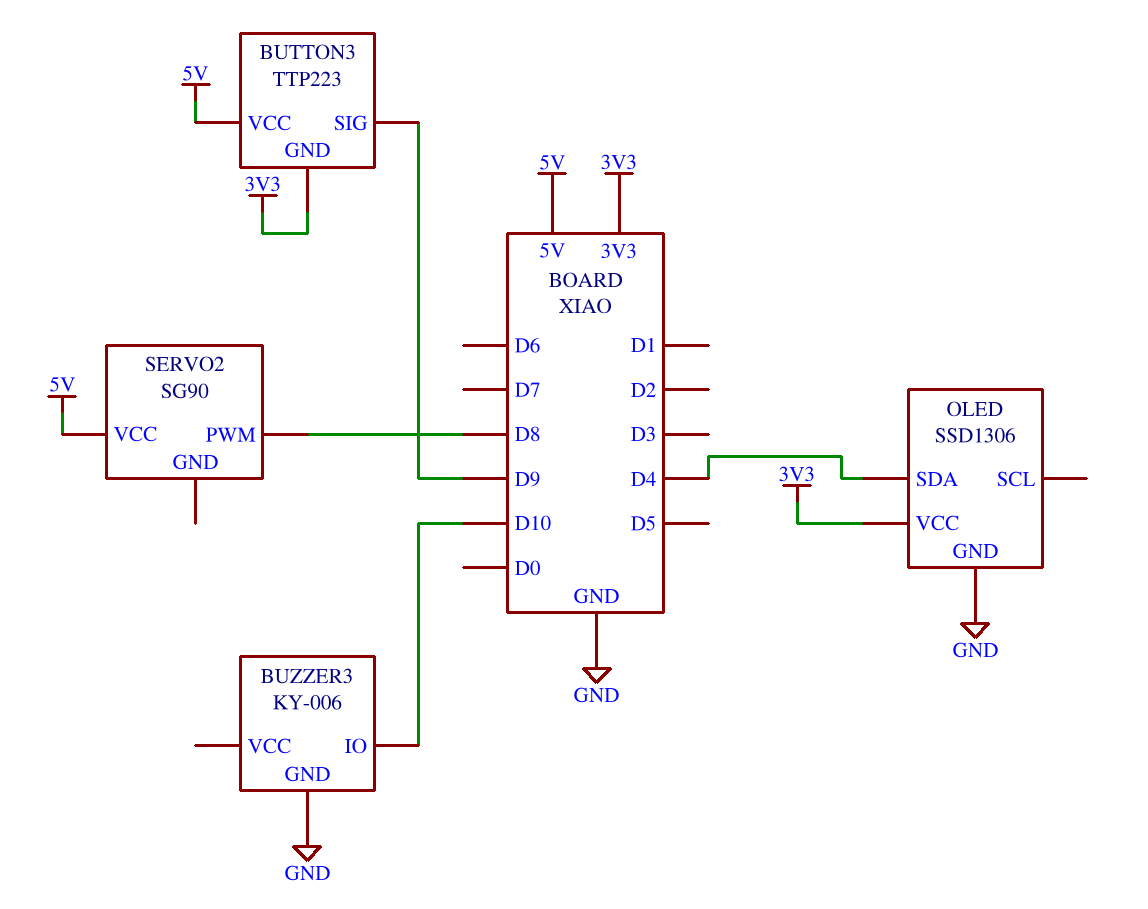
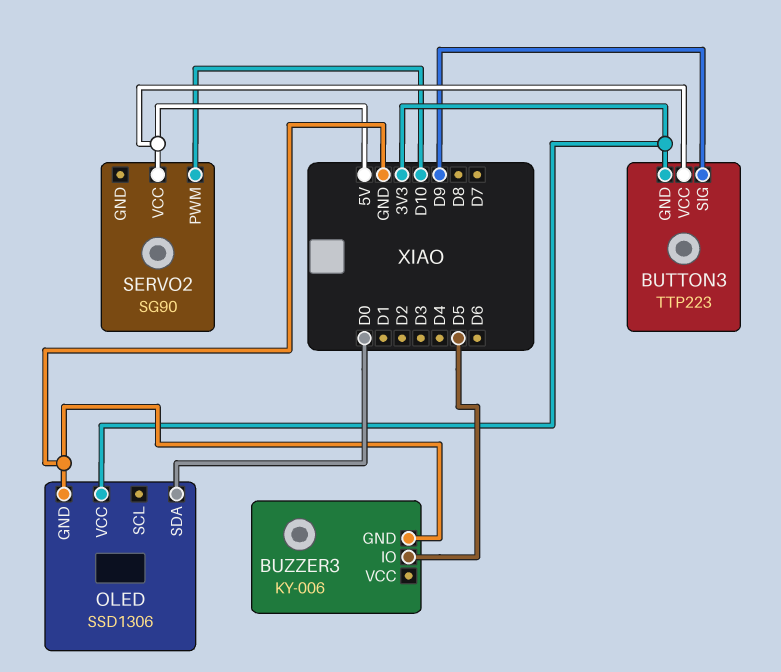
BUZZER3 pin IO: D10 -> D5
OLED pin SDA: D4 -> D0
SERVO2 pin PWM: D8 -> D10

